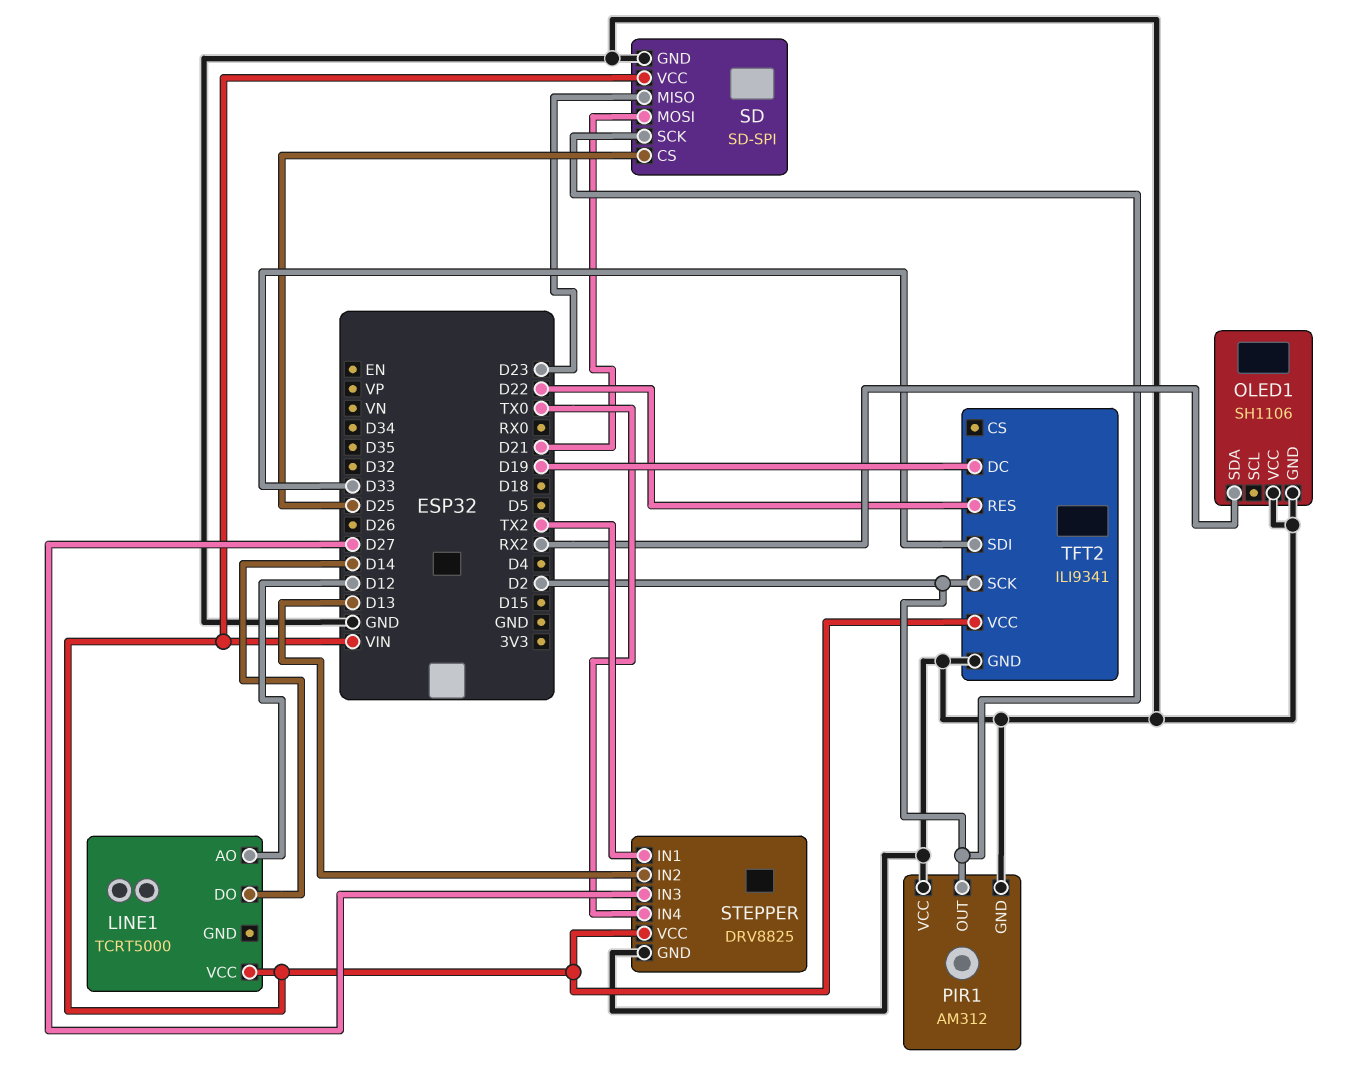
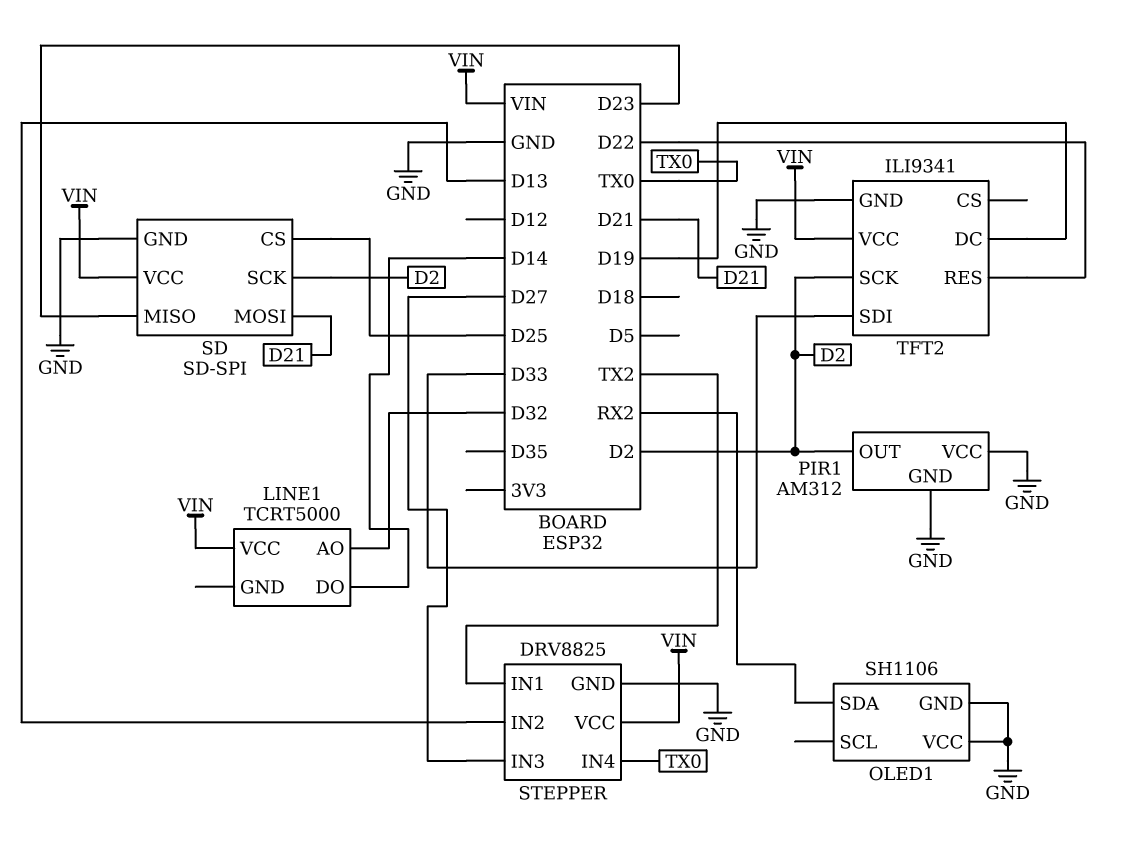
LINE1 pin AO: D12 -> D32

